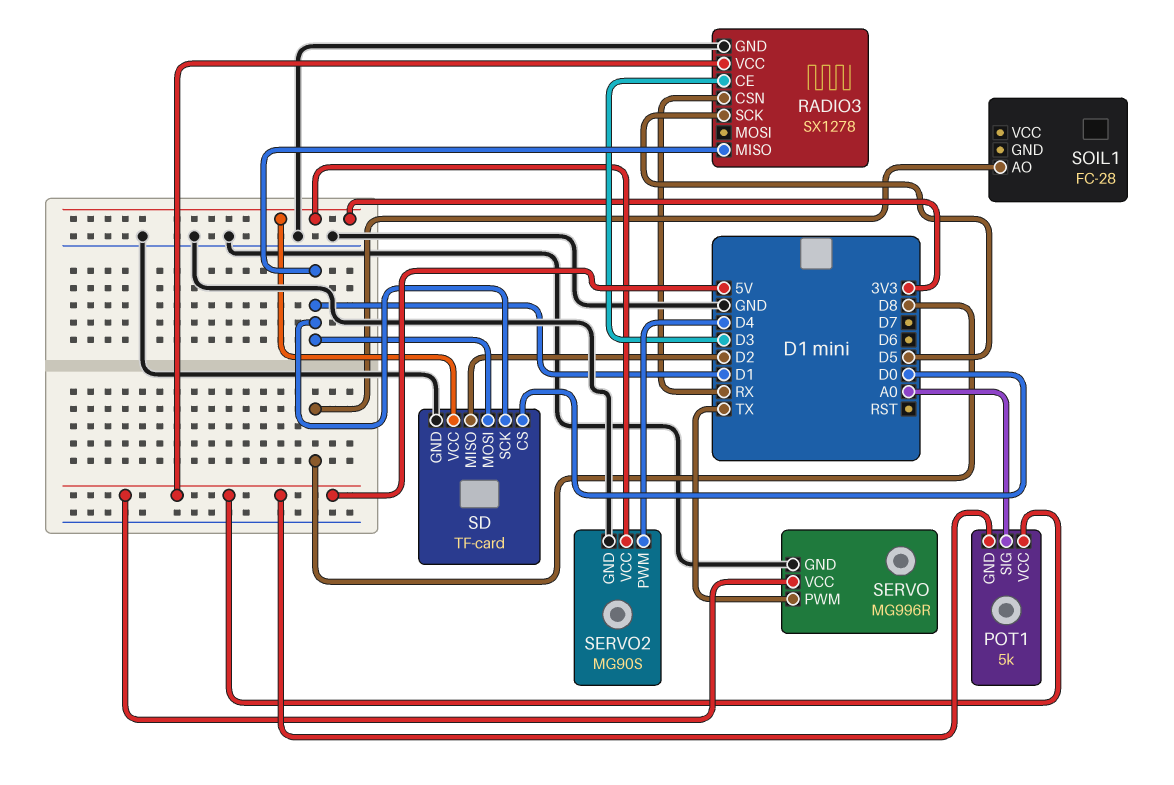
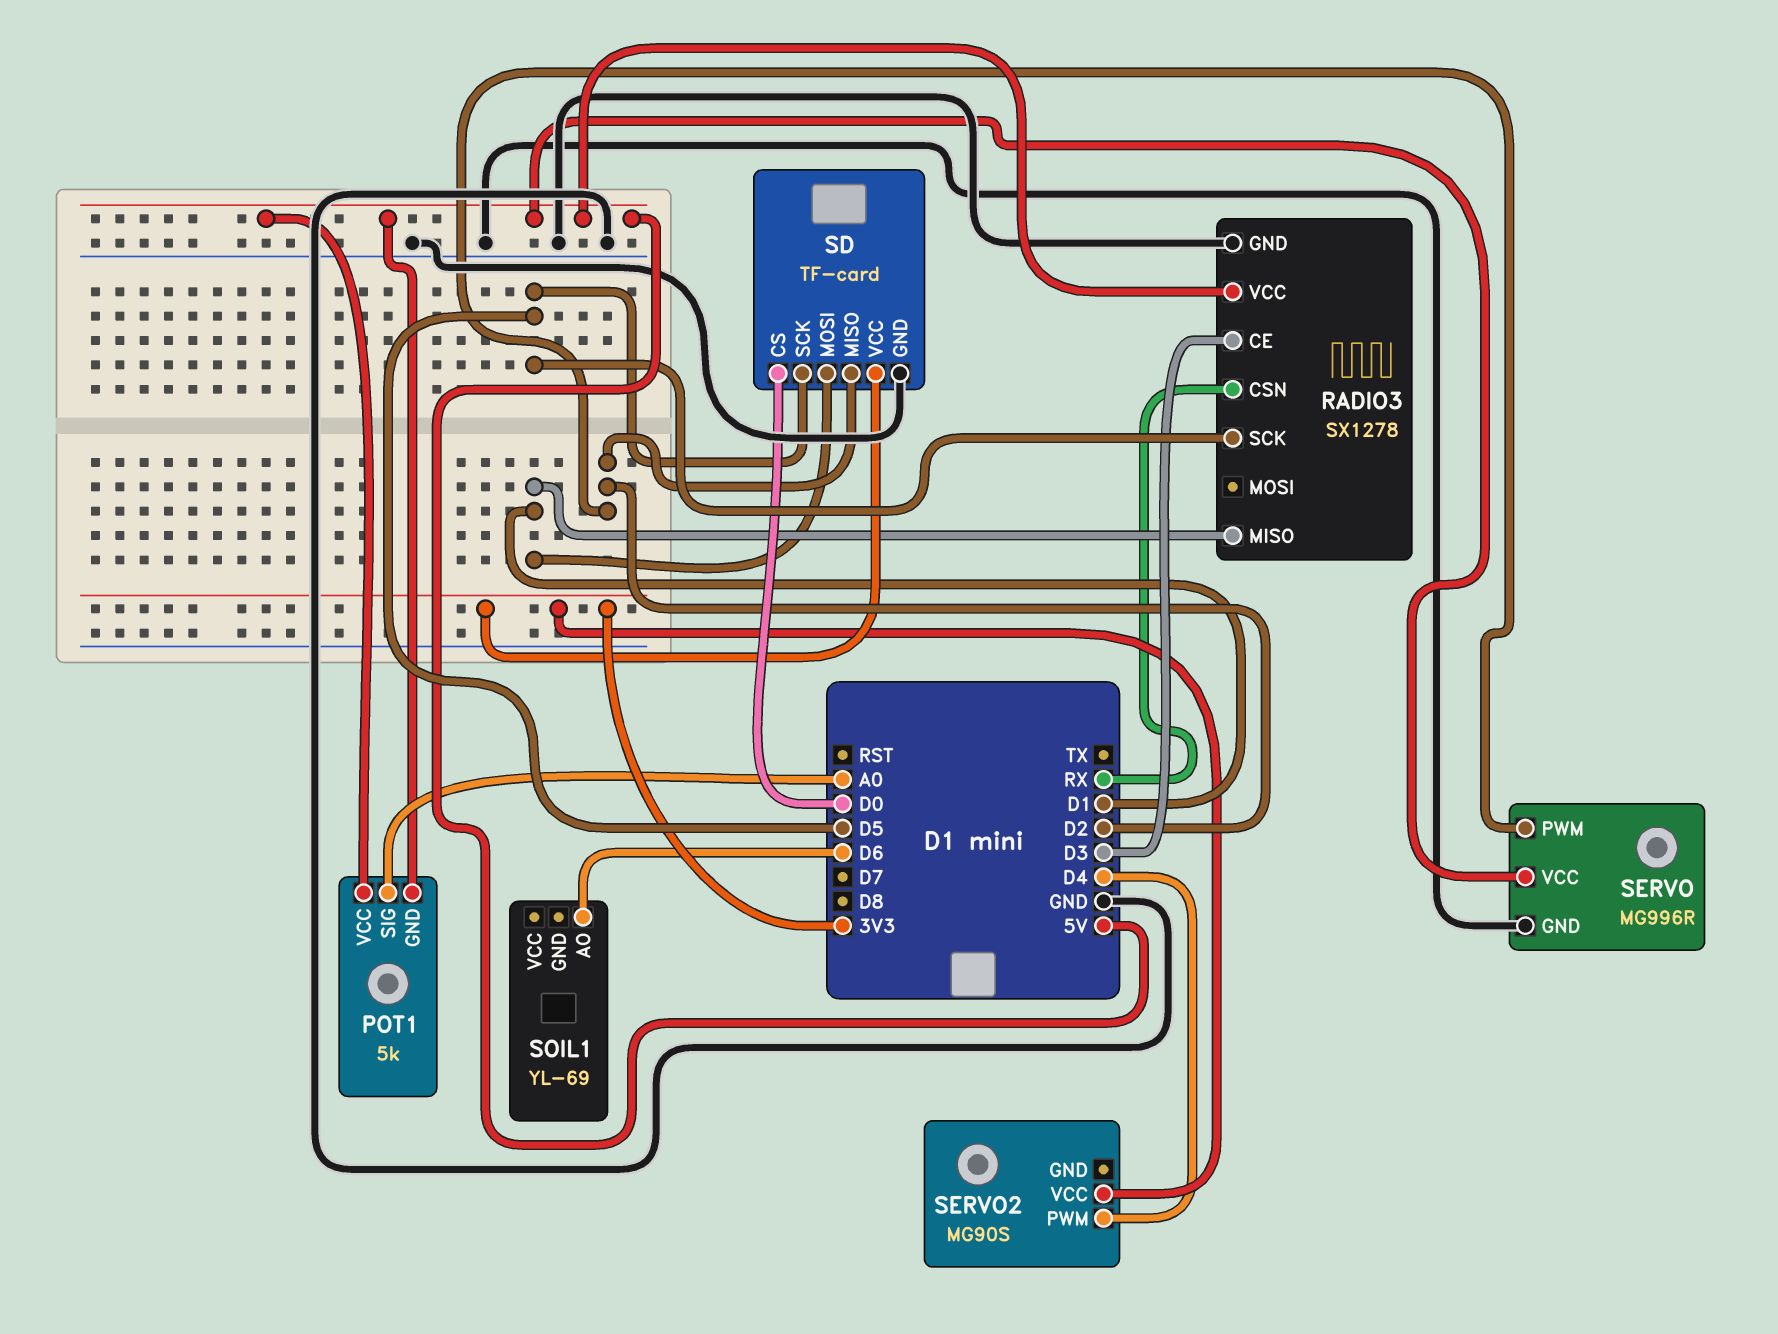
SD pin SCK: D1 -> D5
SERVO pin PWM: TX -> D2
SERVO2 pin GND: GND -> none
SOIL1: FC-28 -> YL-69
SOIL1 pin AO: D8 -> D6

